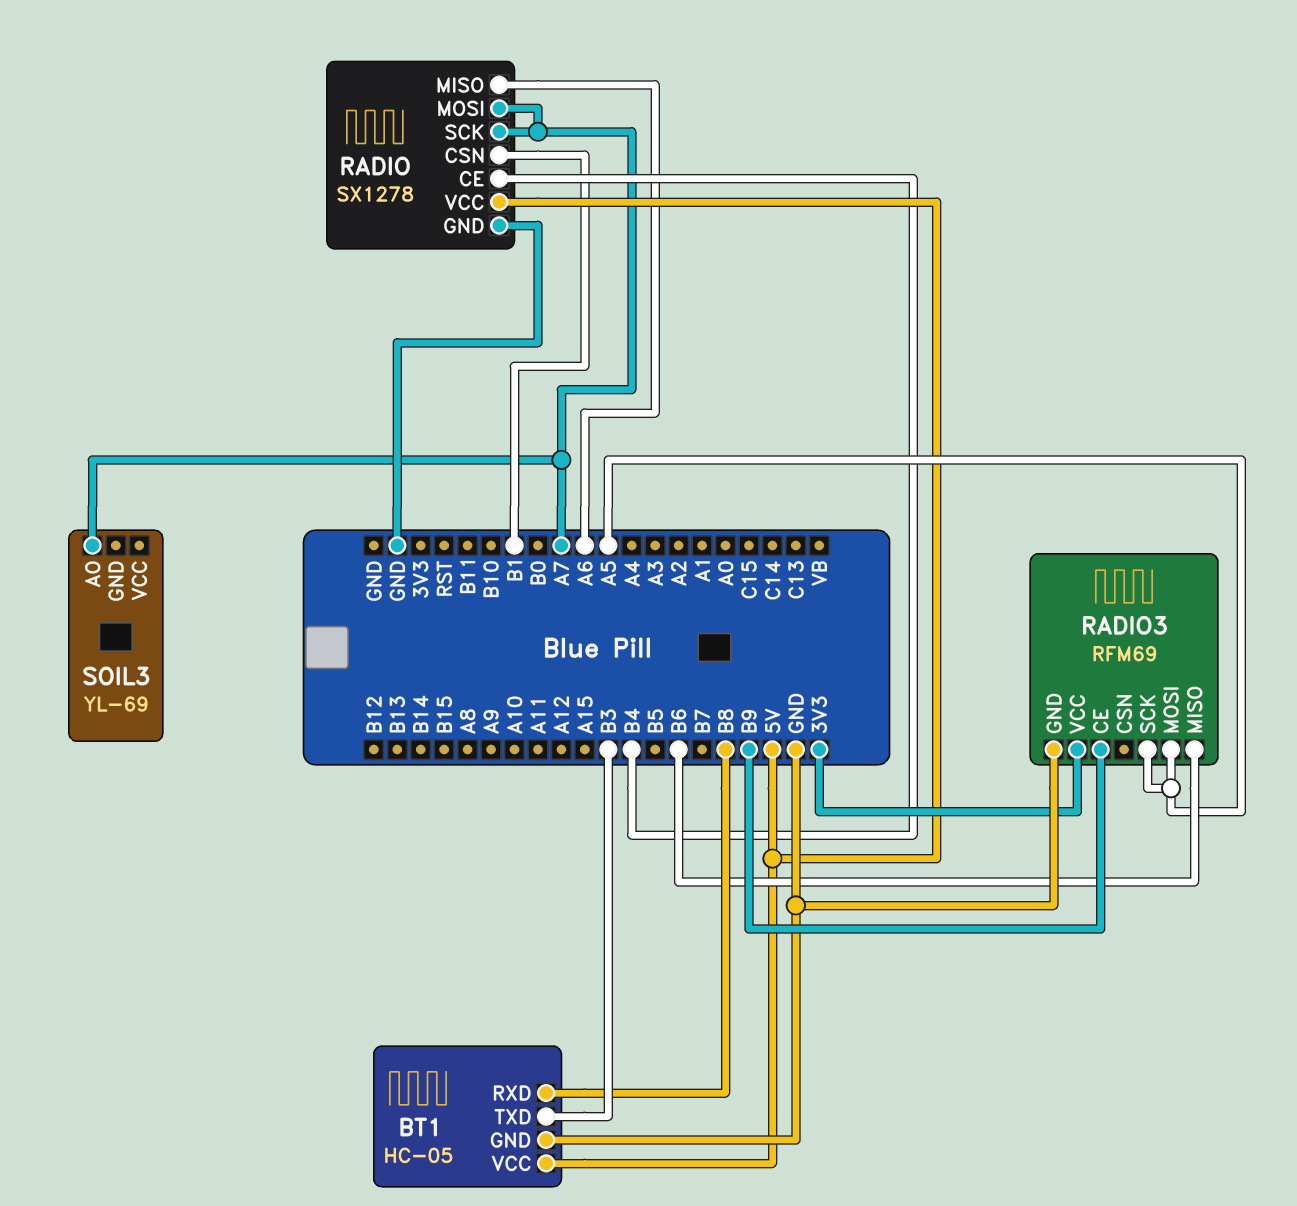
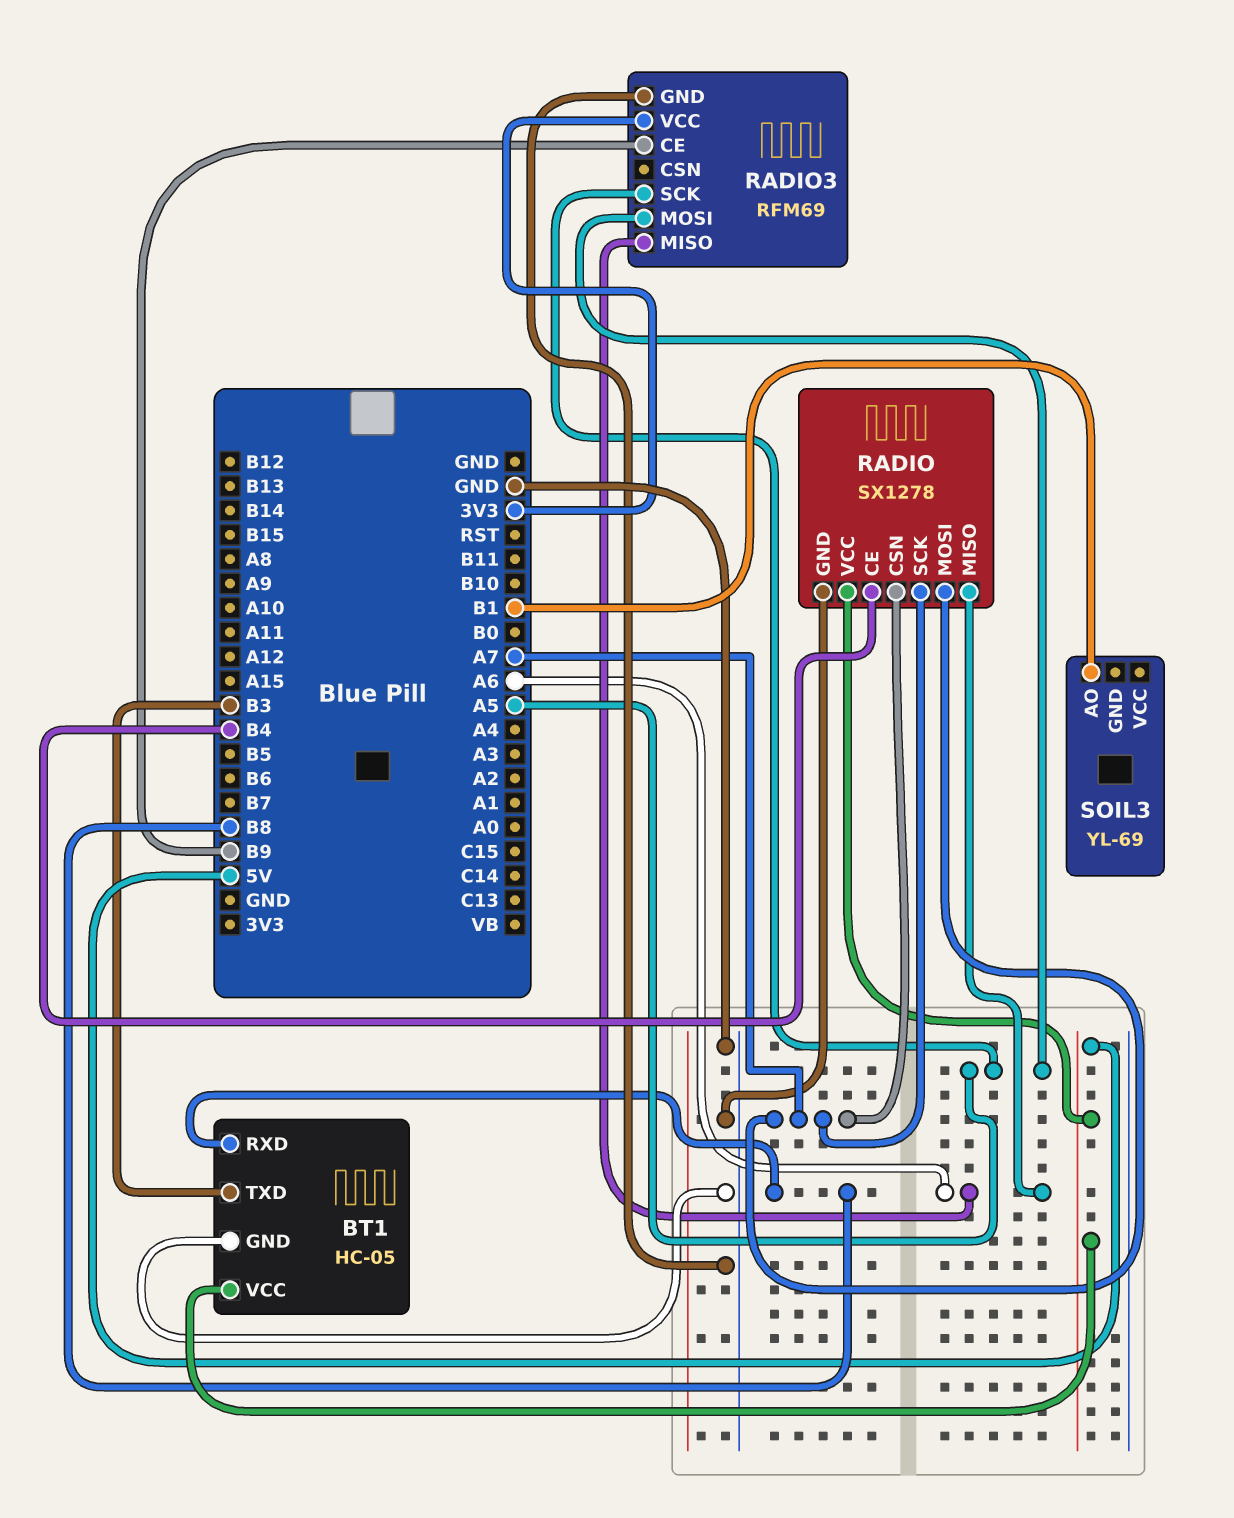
RADIO pin CSN: B1 -> A7
RADIO3 pin MISO: B6 -> A6
SOIL3 pin AO: A7 -> B1

